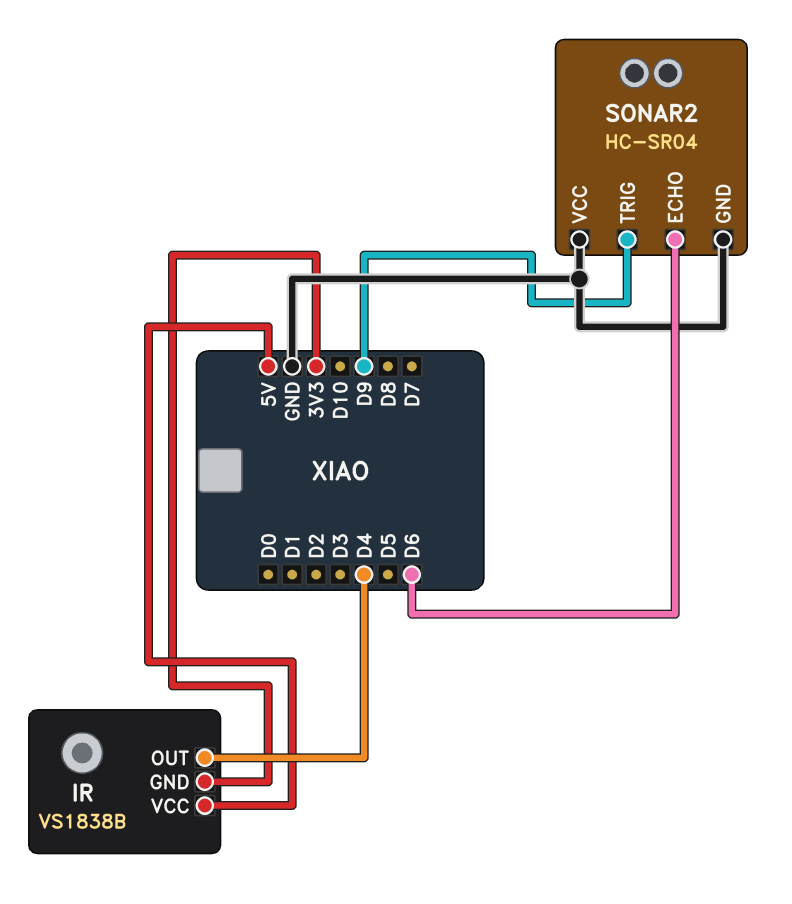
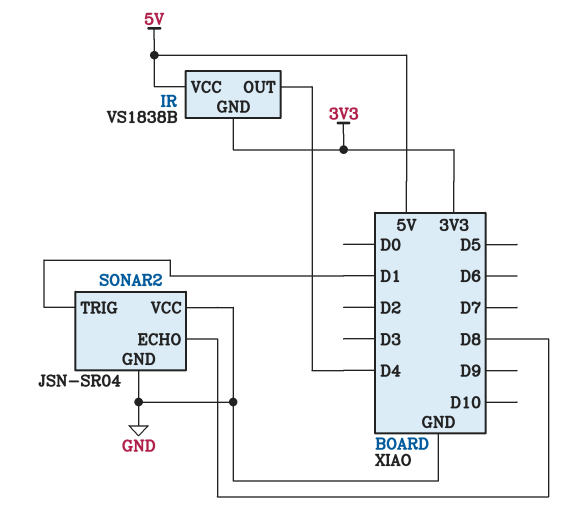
SONAR2: HC-SR04 -> JSN-SR04
SONAR2 pin ECHO: D6 -> D8
SONAR2 pin TRIG: D9 -> D1

